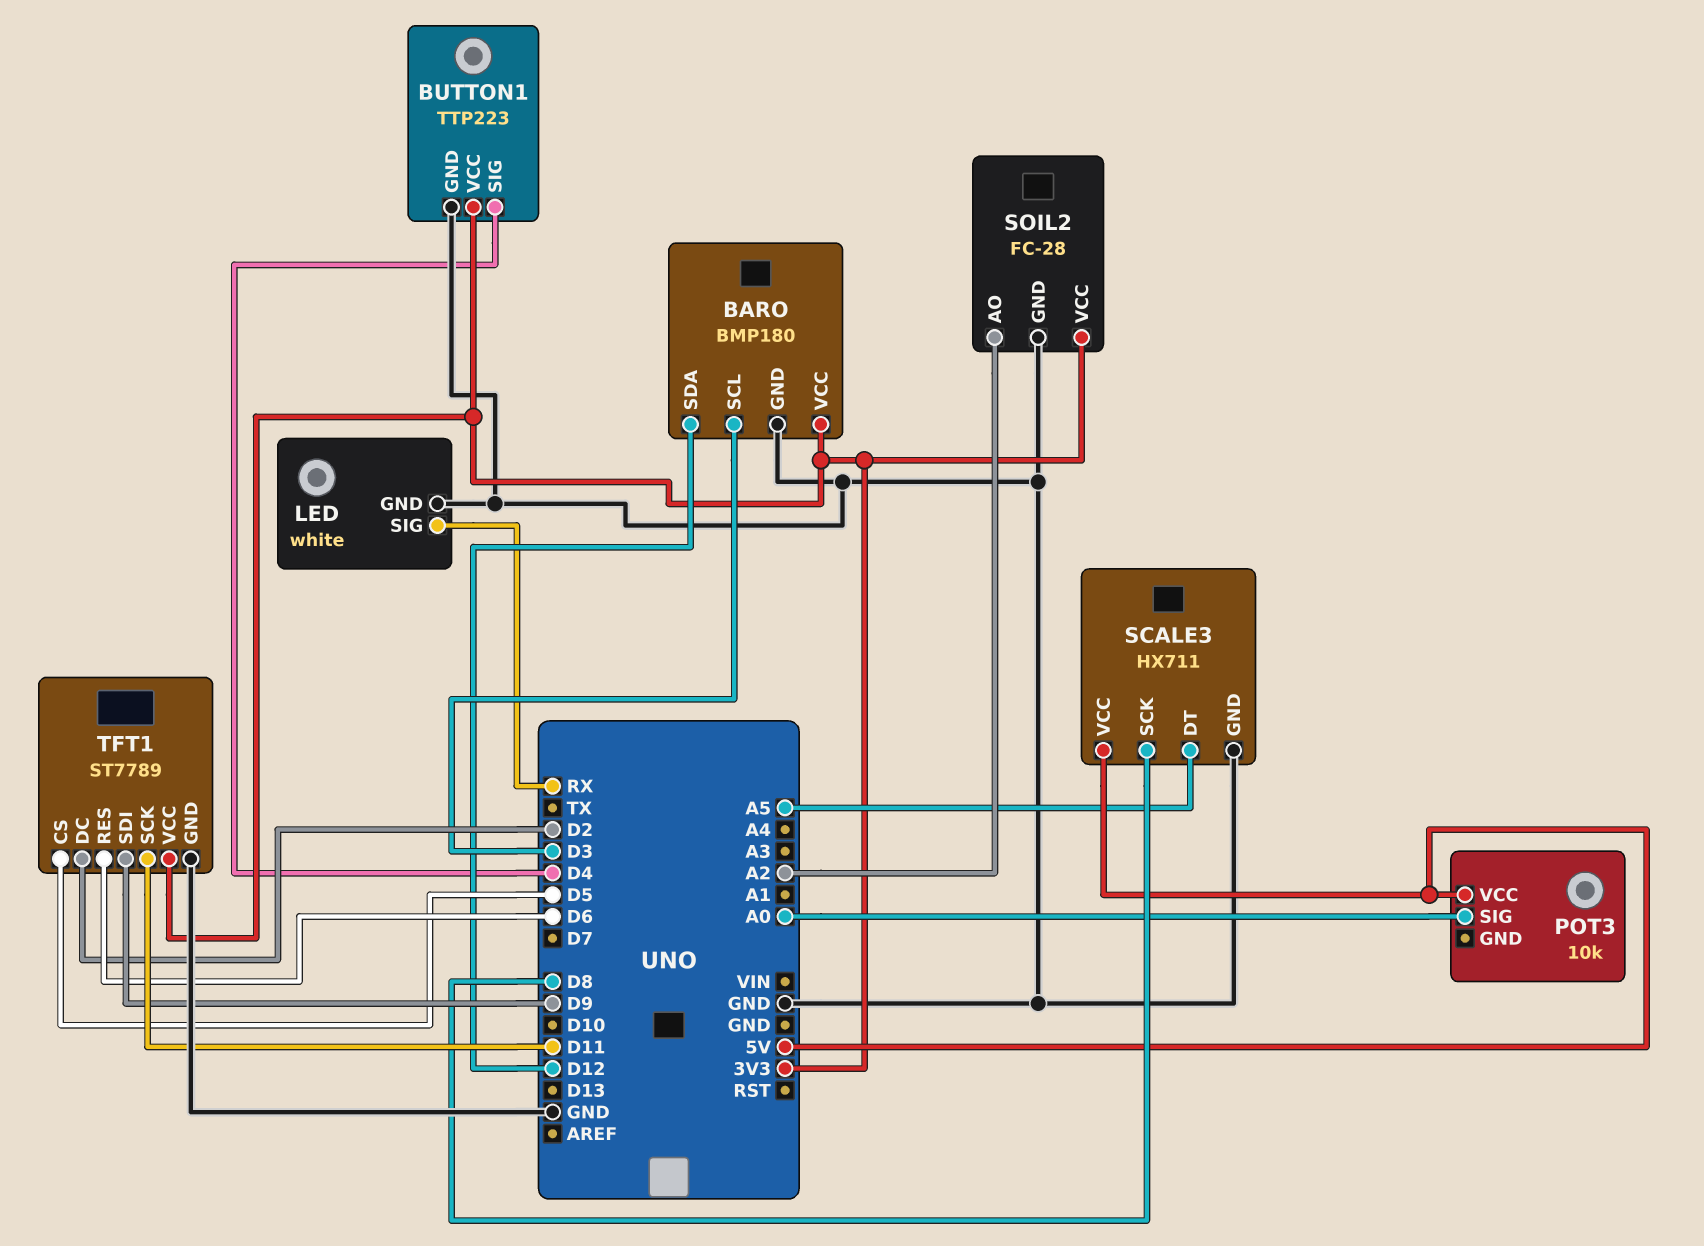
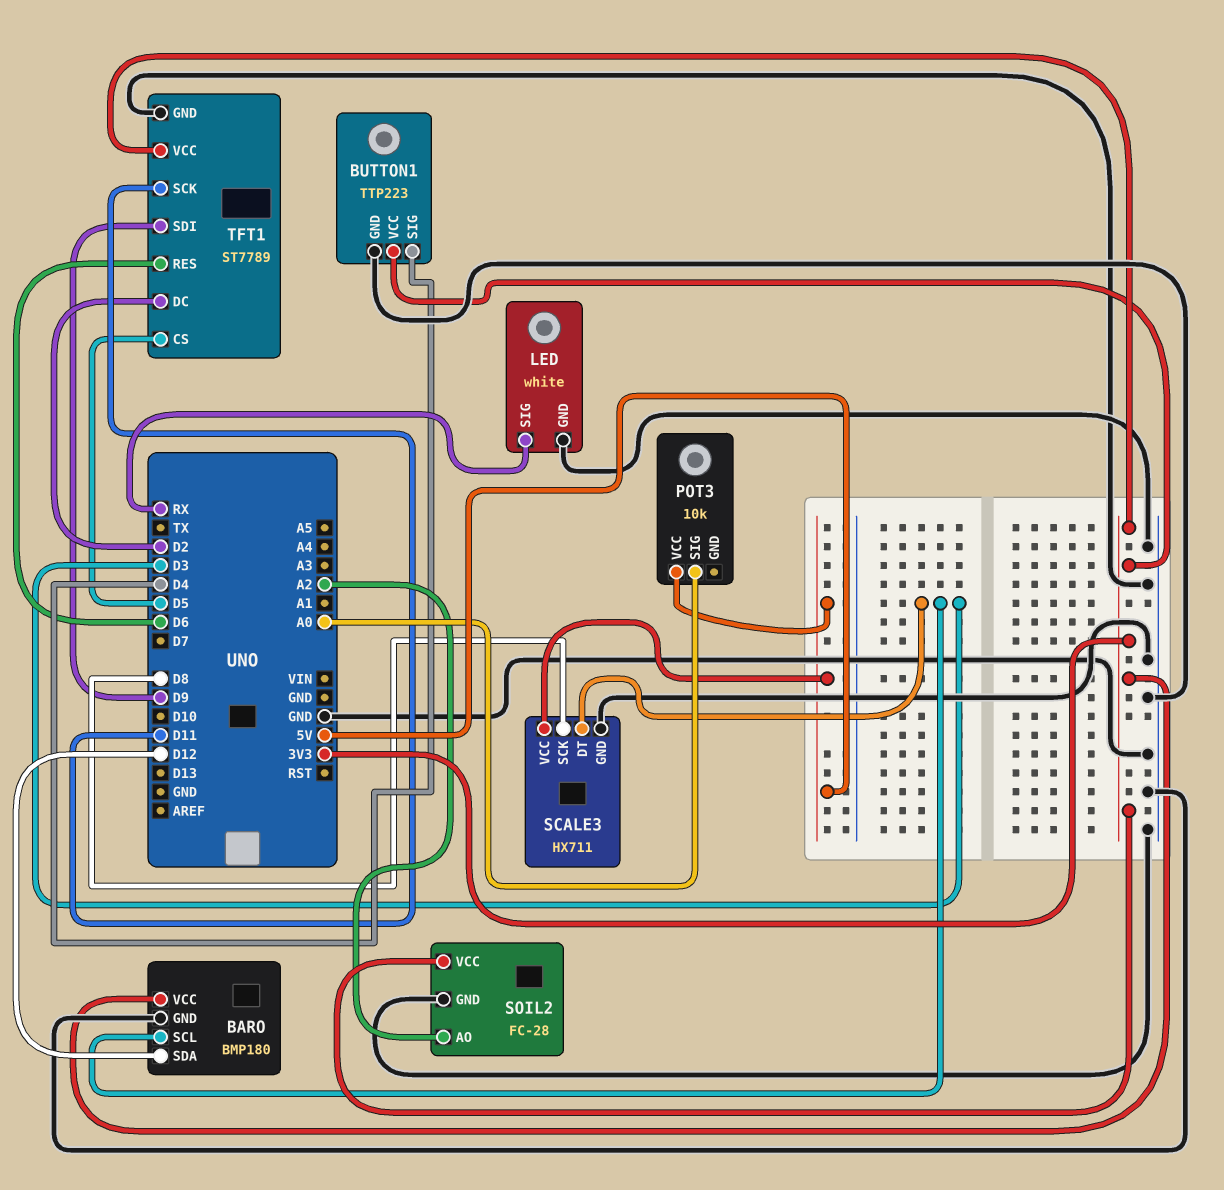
SCALE3 pin DT: A5 -> D3

